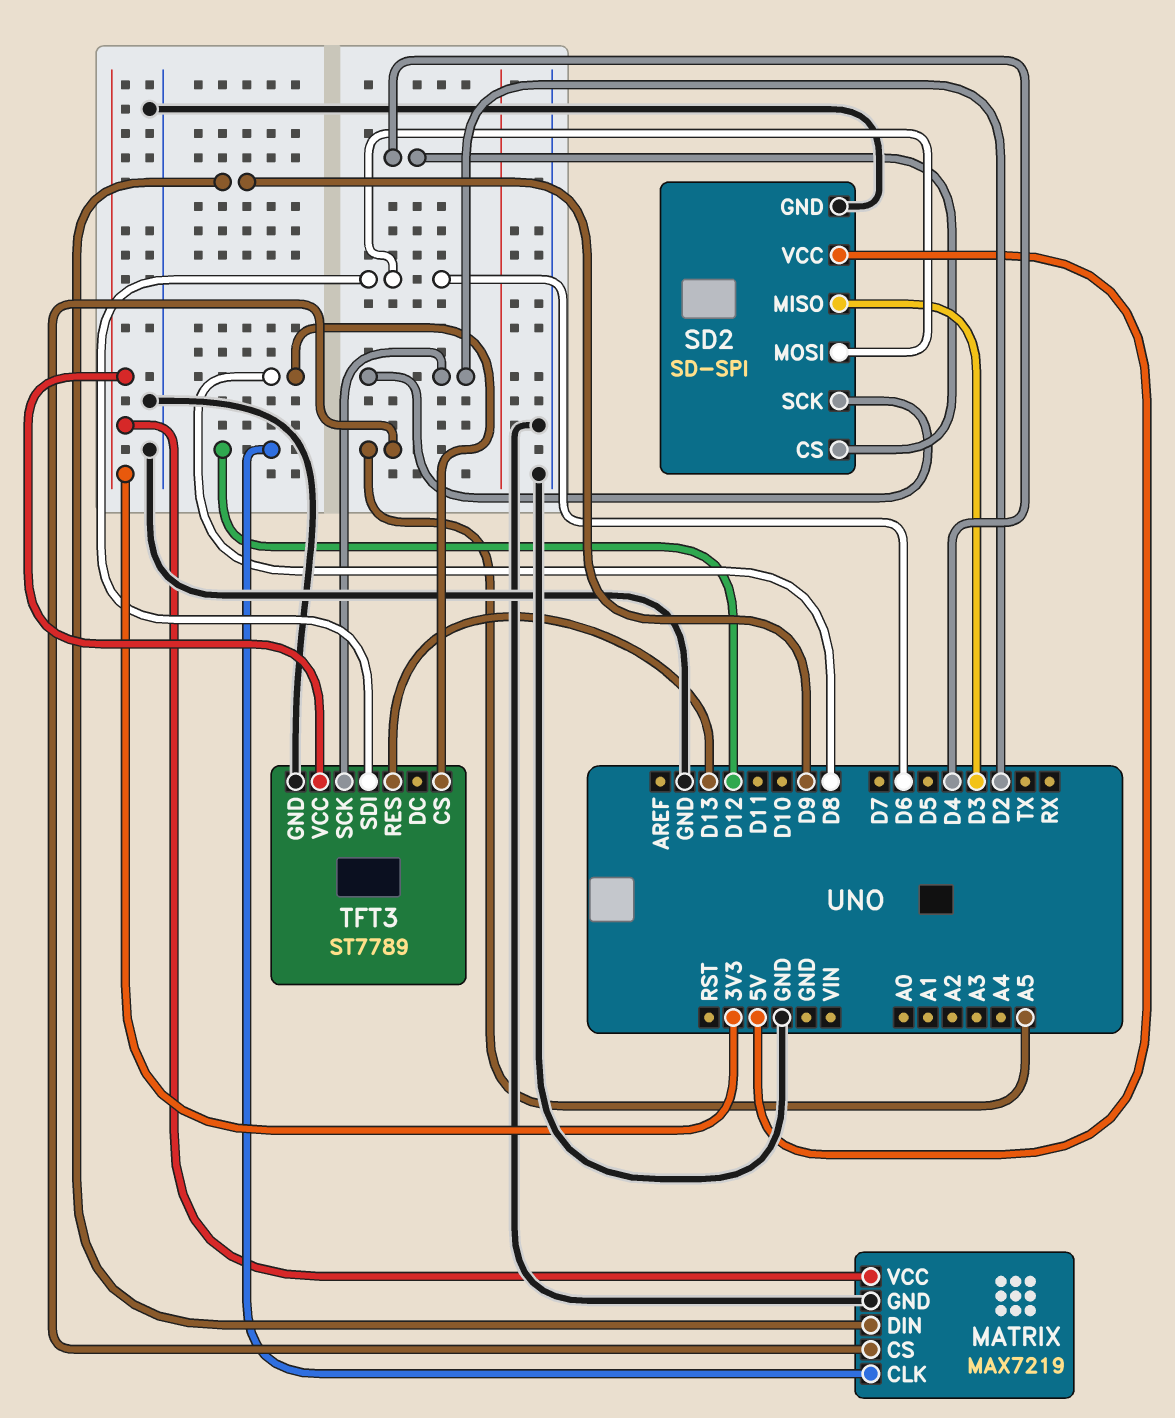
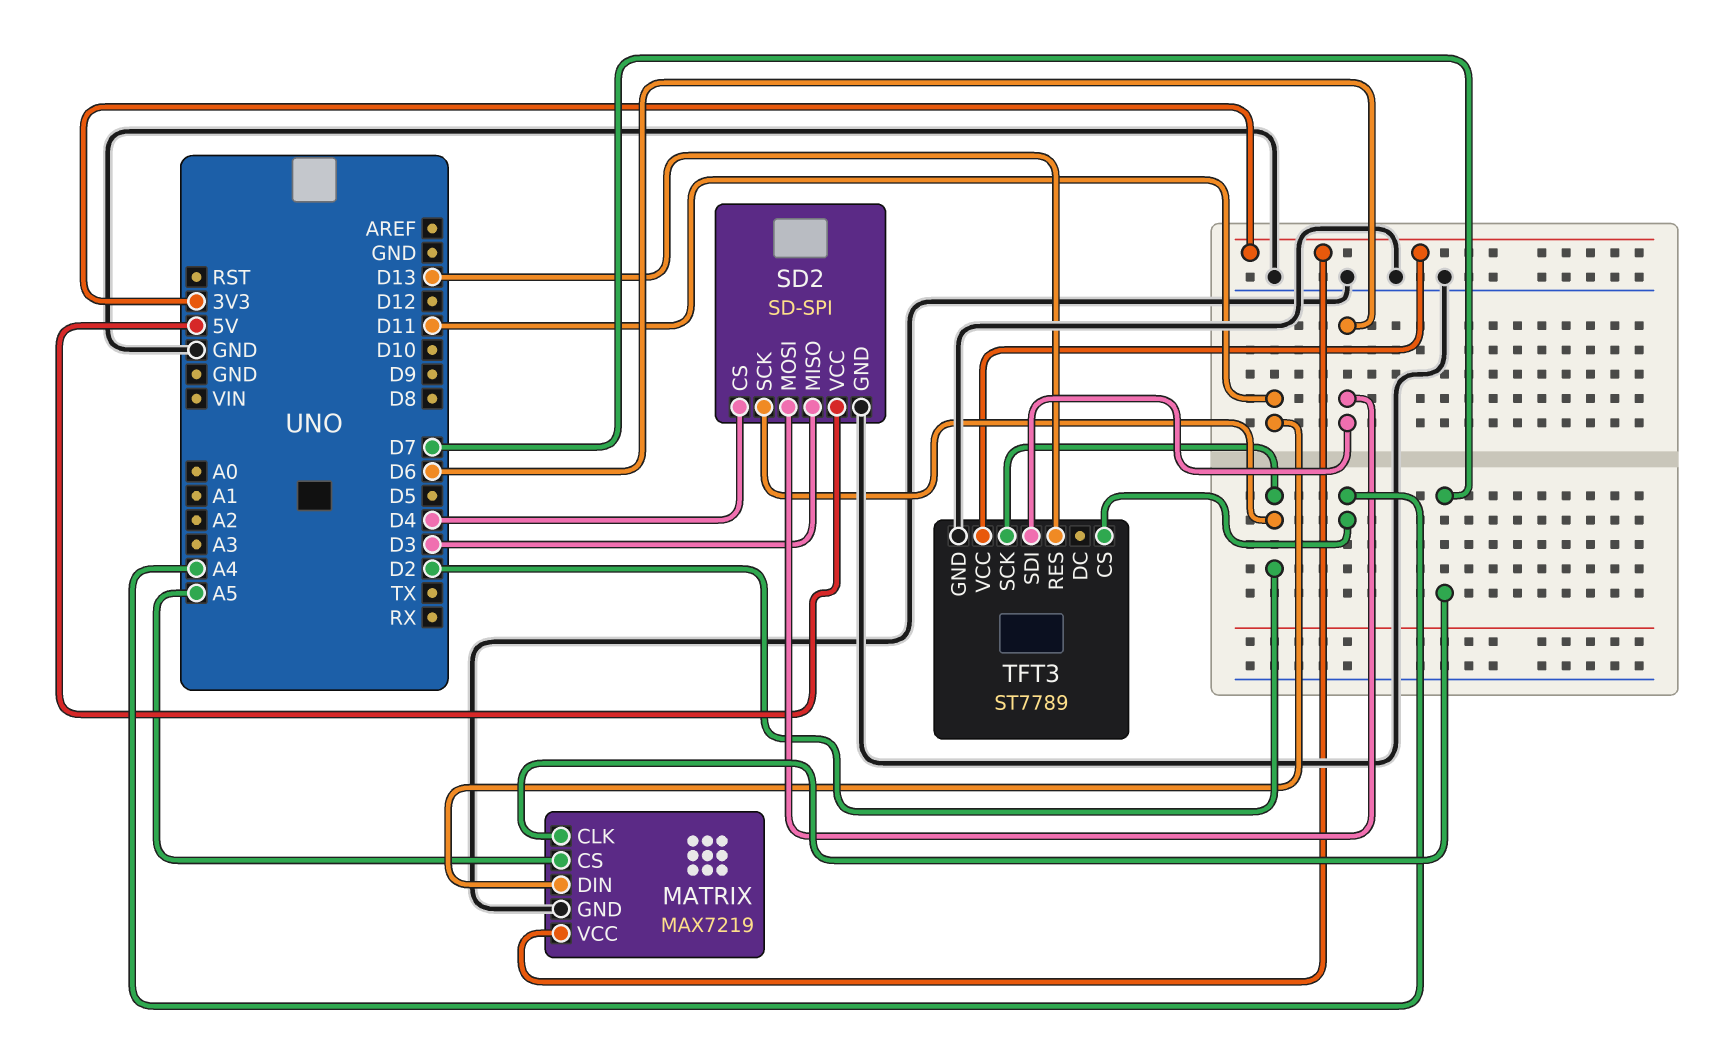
MATRIX pin CLK: D12 -> D7
MATRIX pin DIN: D9 -> D11
TFT3 pin CS: D8 -> A4

